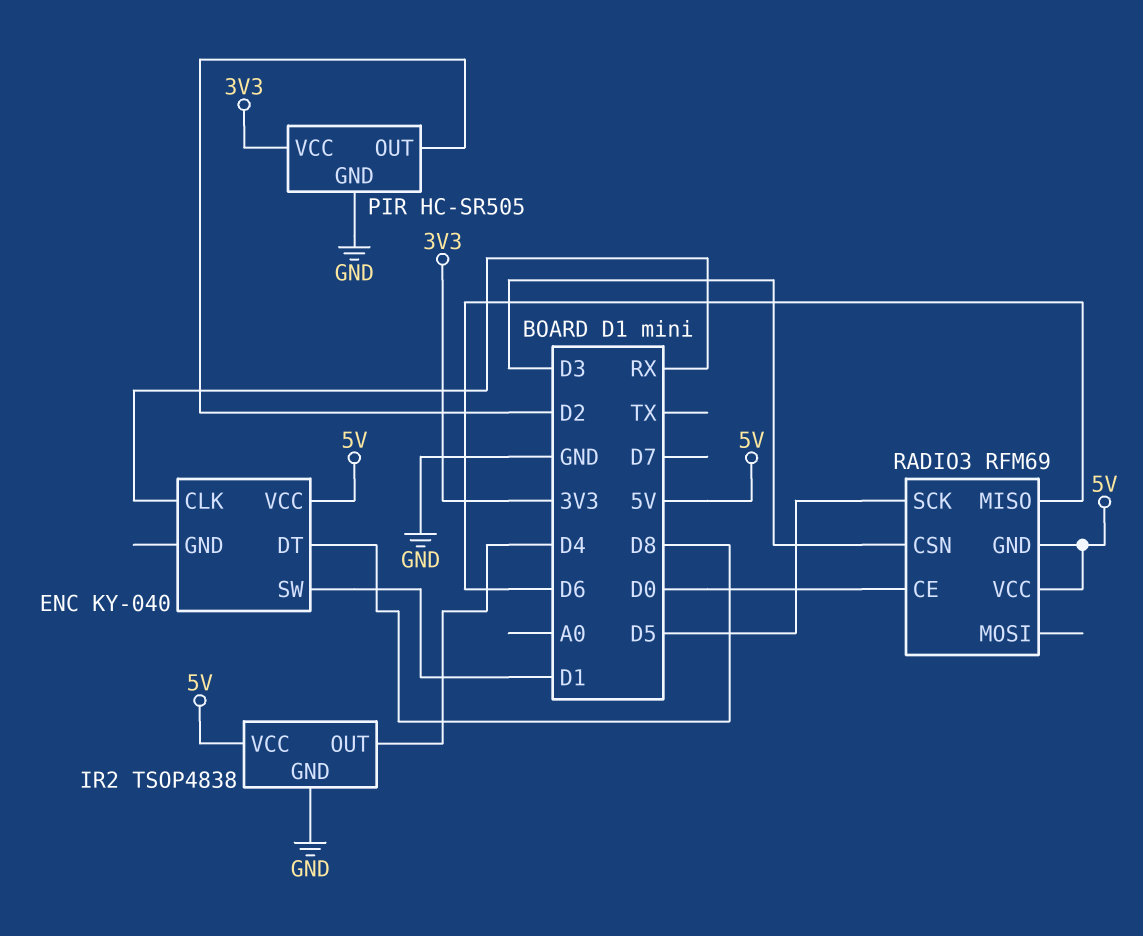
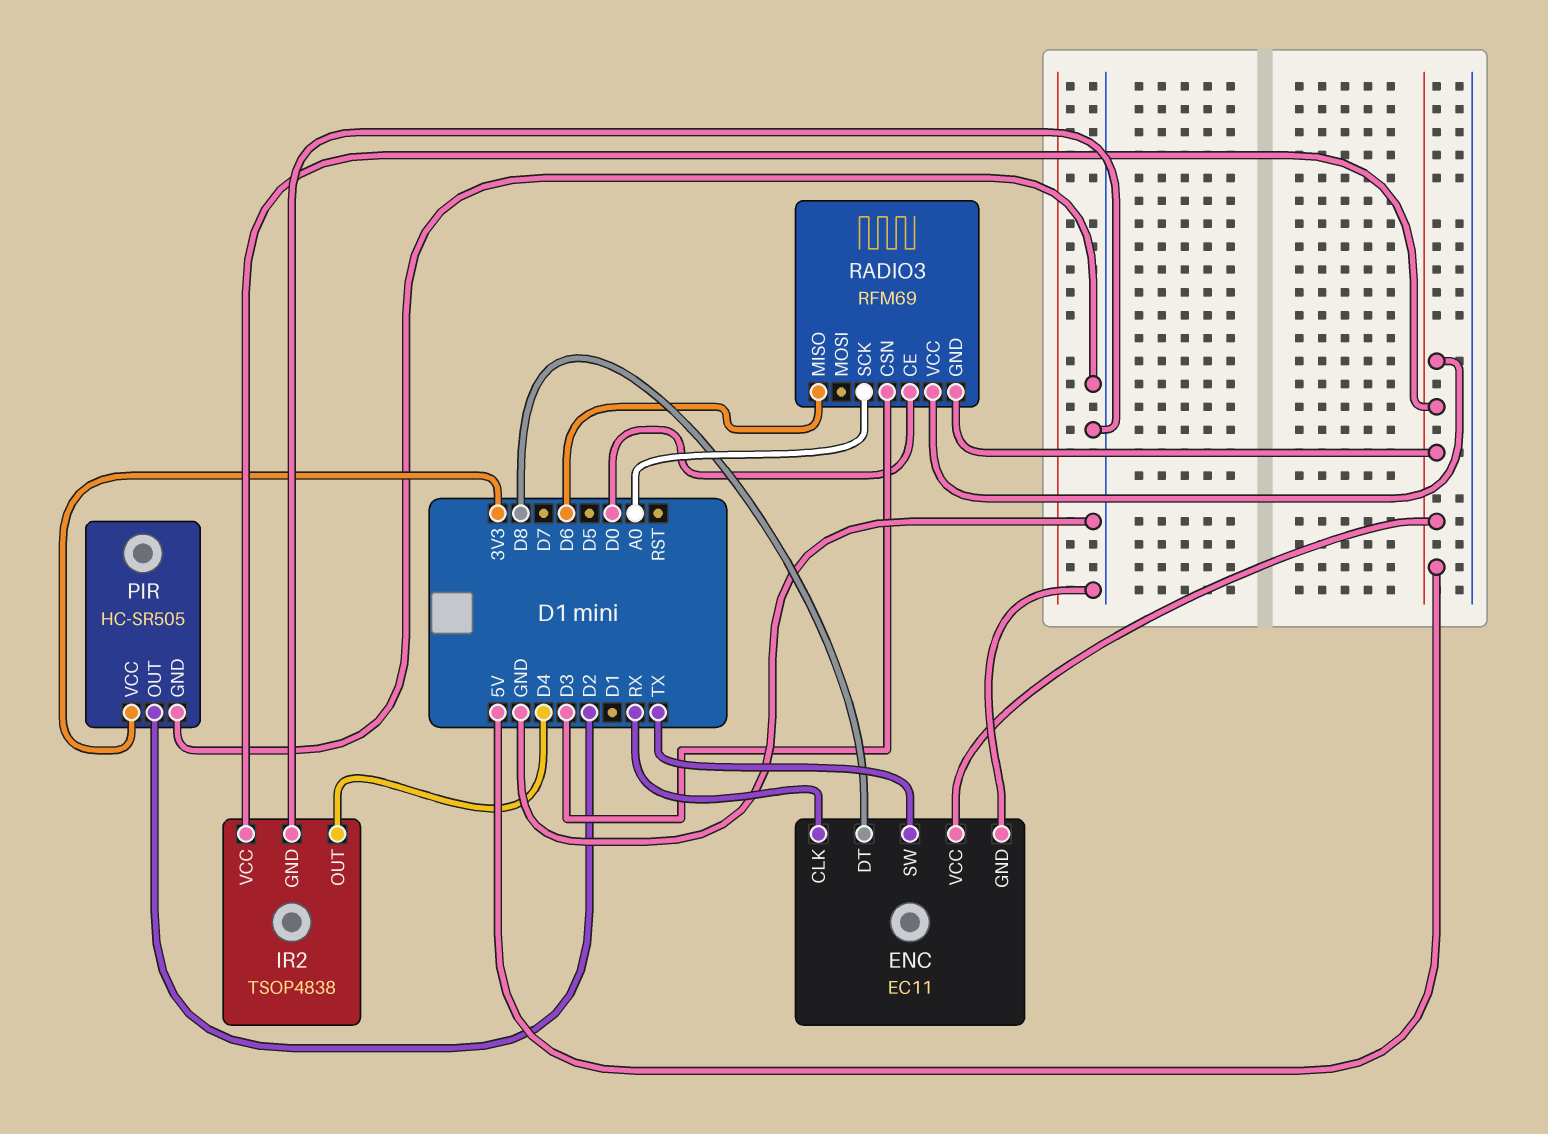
ENC: KY-040 -> EC11
ENC pin GND: none -> GND
ENC pin SW: D1 -> TX
RADIO3 pin SCK: D5 -> A0

